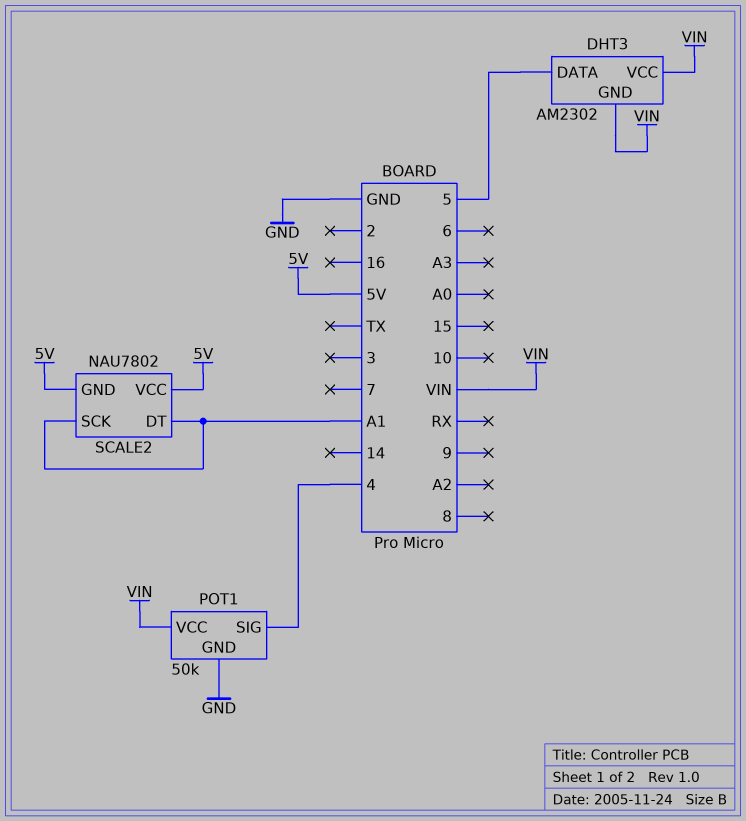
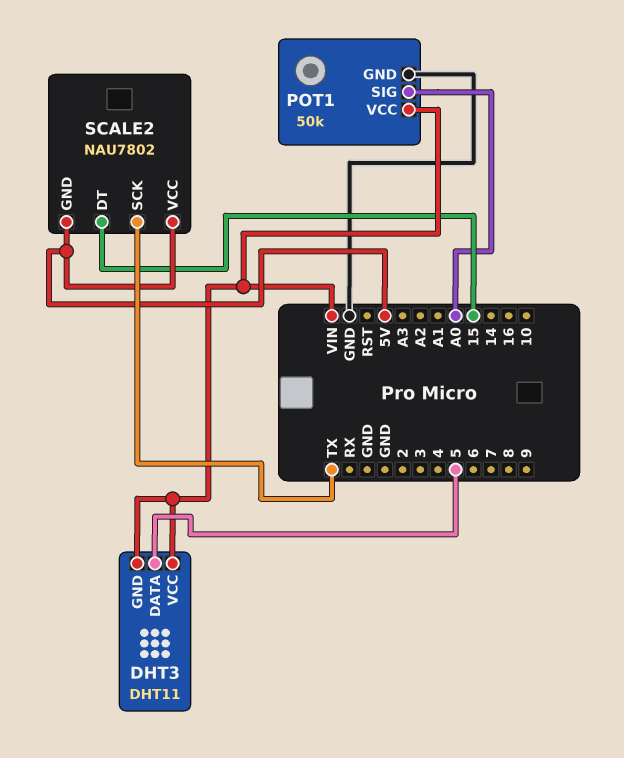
DHT3: AM2302 -> DHT11
POT1 pin SIG: 4 -> A0
SCALE2 pin DT: A1 -> 15
SCALE2 pin SCK: A1 -> TX

